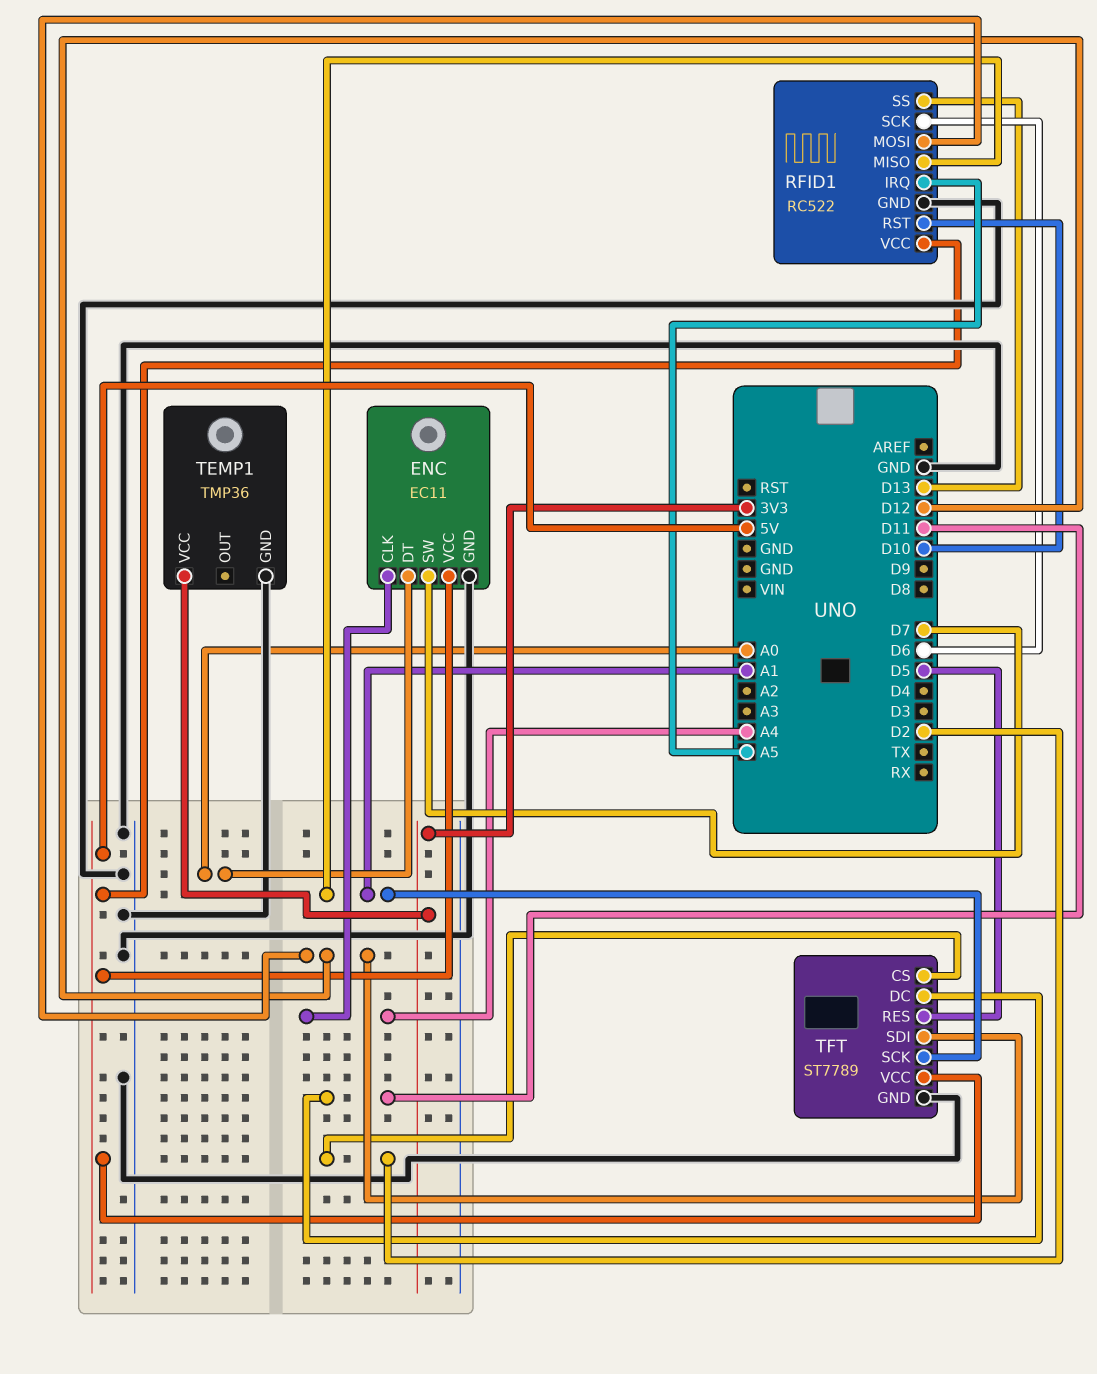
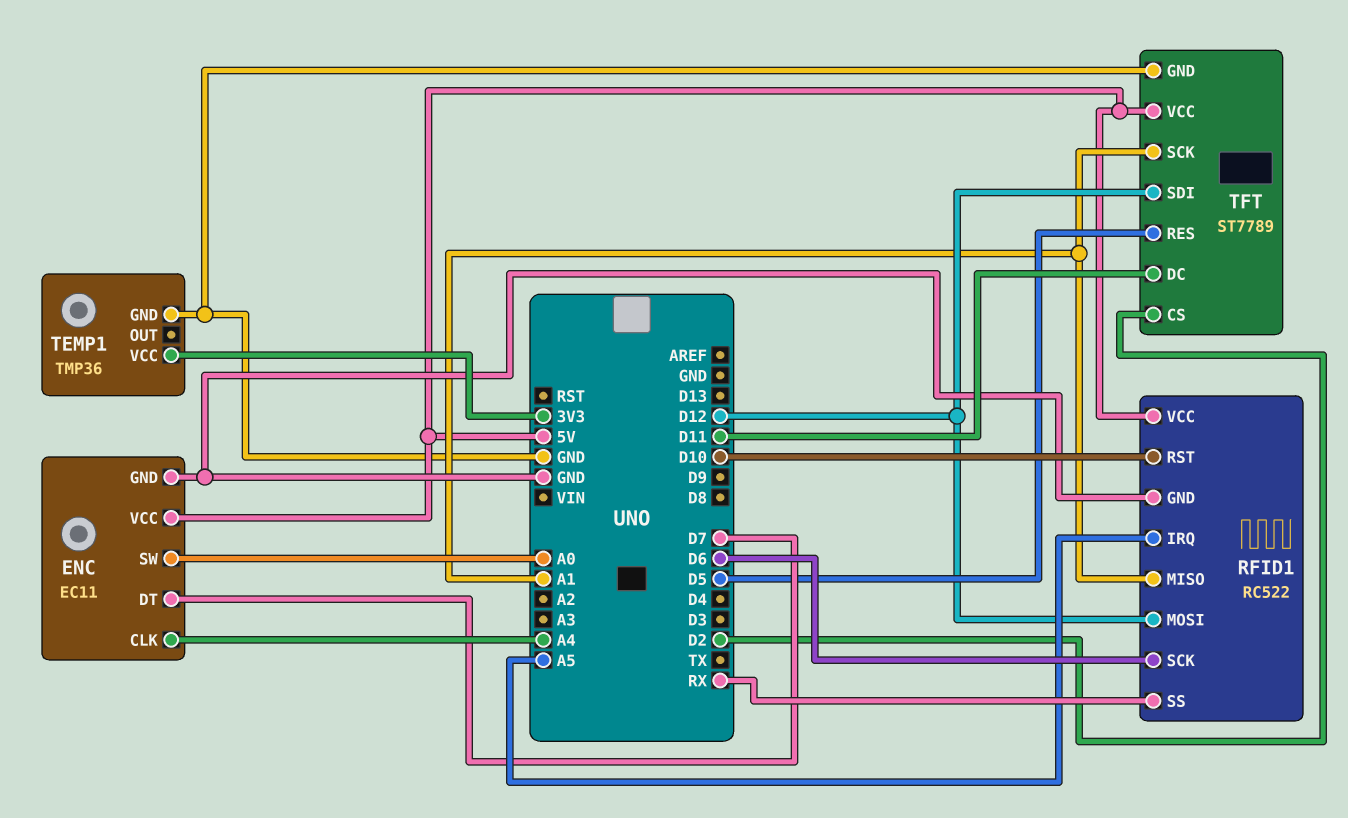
ENC pin DT: A0 -> D7
ENC pin SW: D7 -> A0
RFID1 pin SS: D13 -> RX

